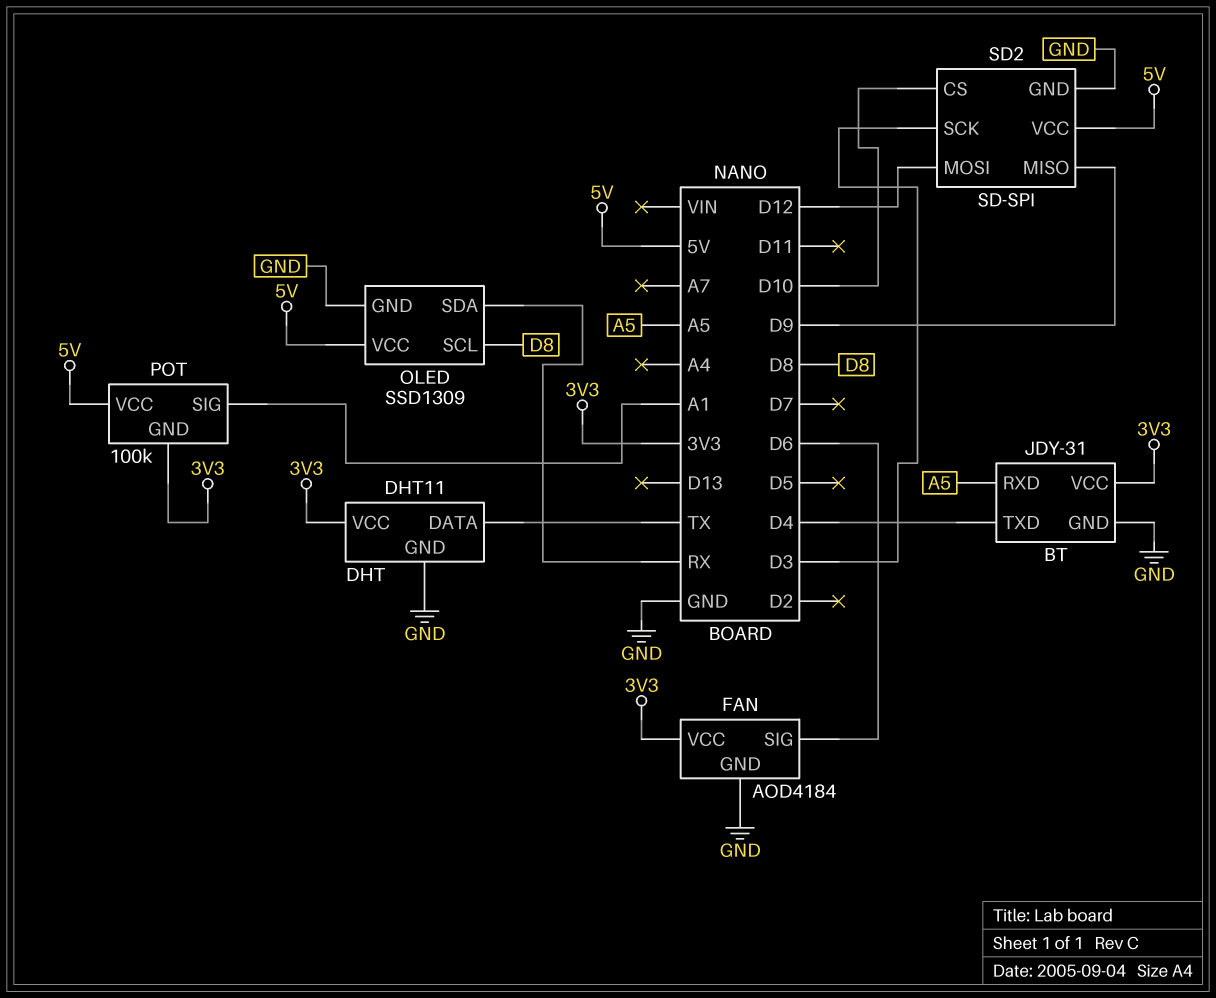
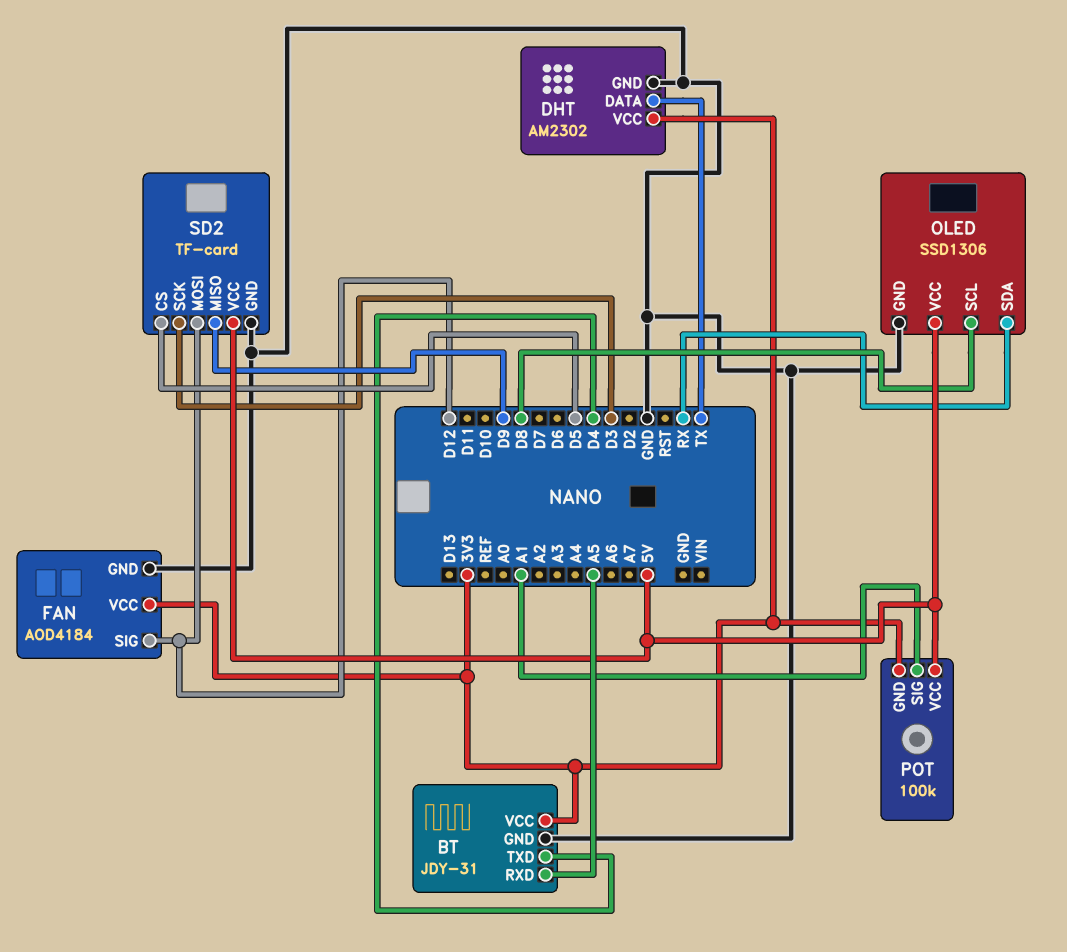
DHT: DHT11 -> AM2302
FAN pin SIG: D6 -> D12
OLED: SSD1309 -> SSD1306
SD2: SD-SPI -> TF-card
SD2 pin CS: D10 -> D5

